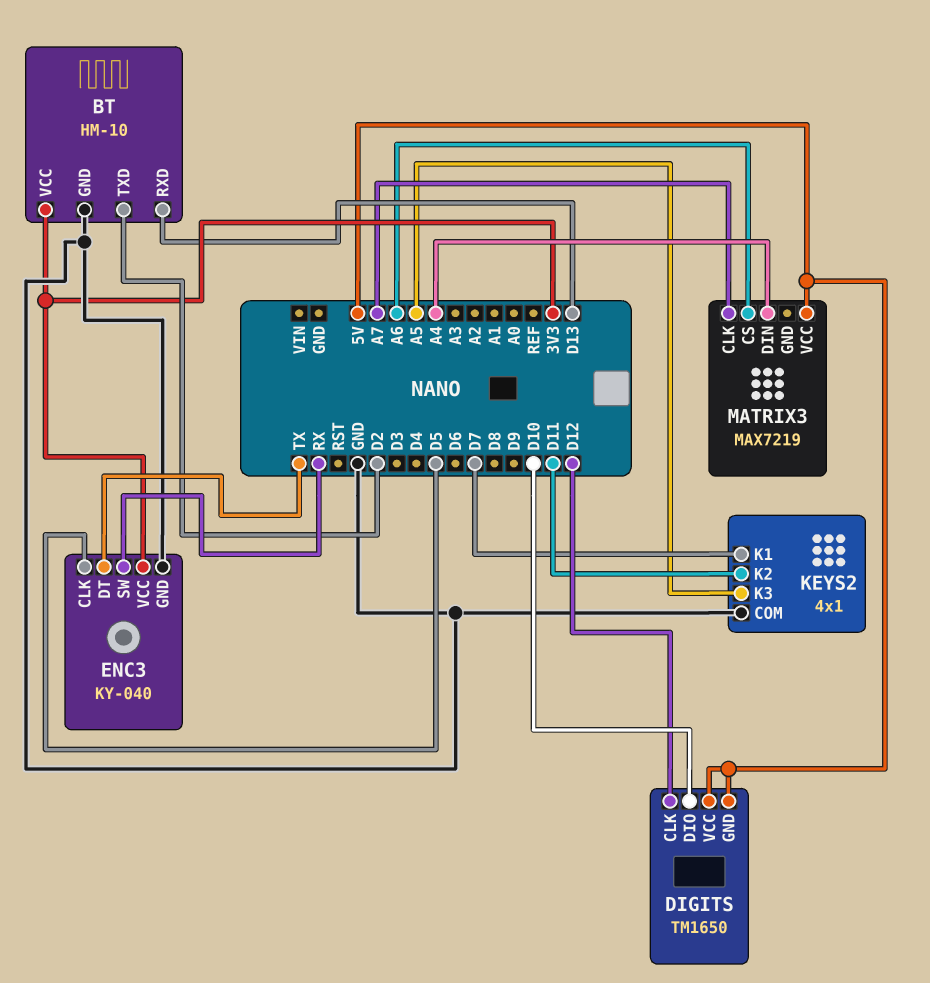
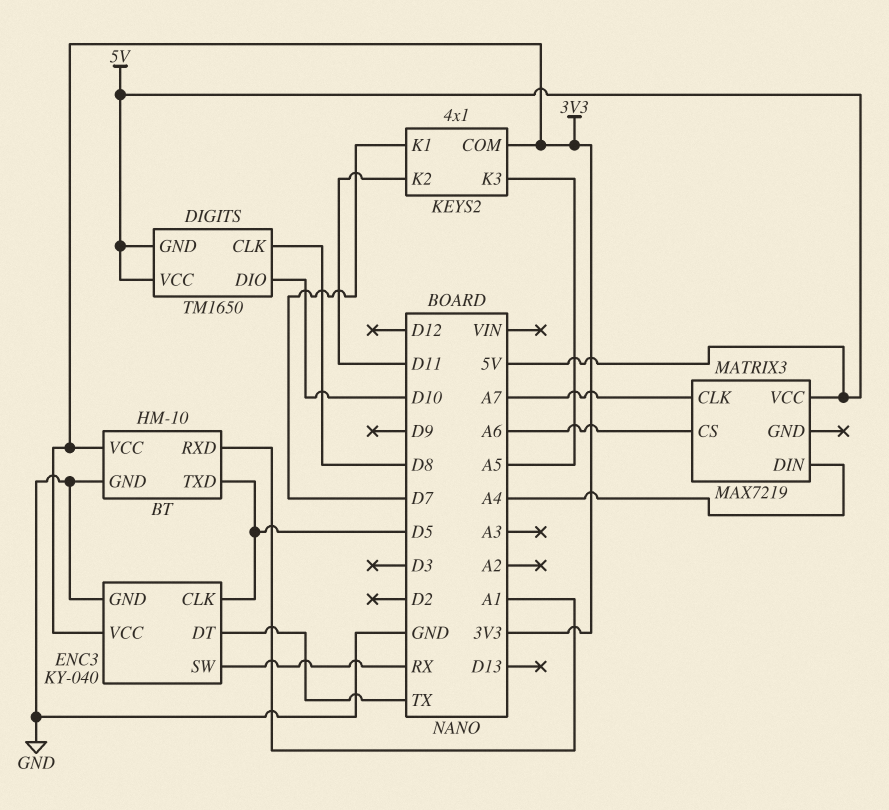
BT pin RXD: D13 -> A1
BT pin TXD: D2 -> D5
DIGITS pin CLK: D12 -> D8
KEYS2 pin COM: GND -> 3V3

